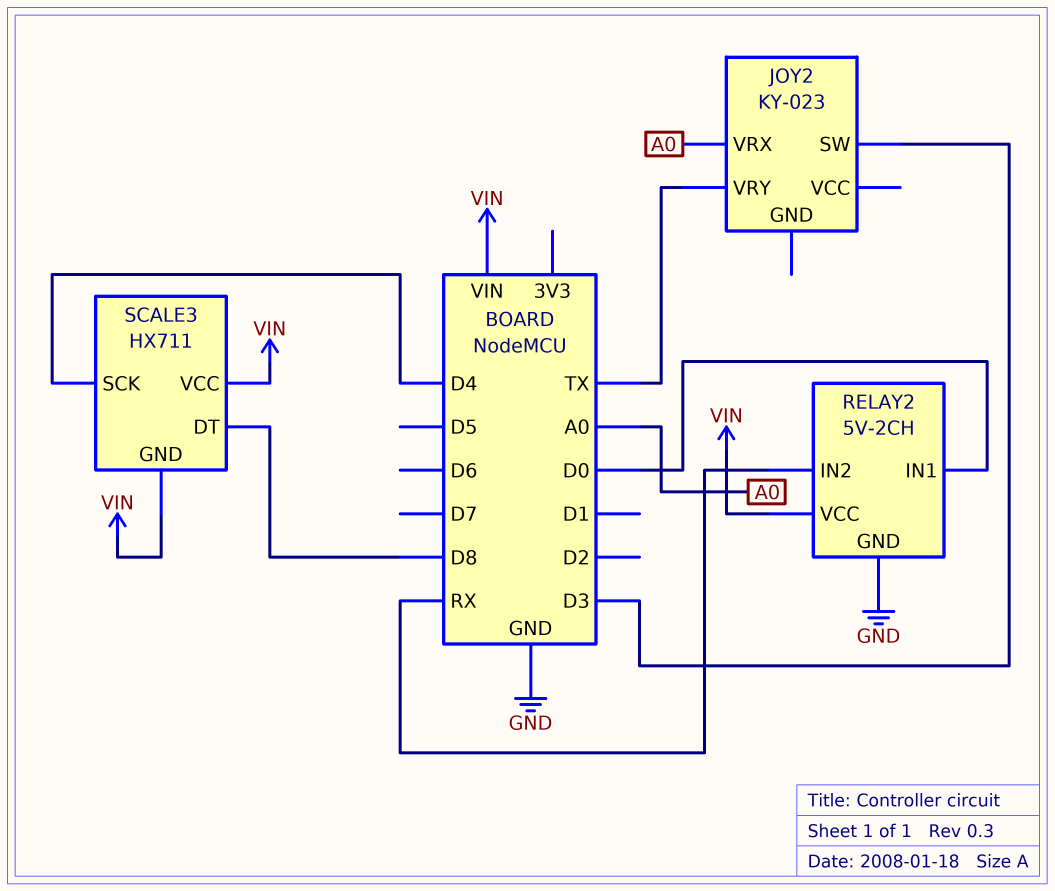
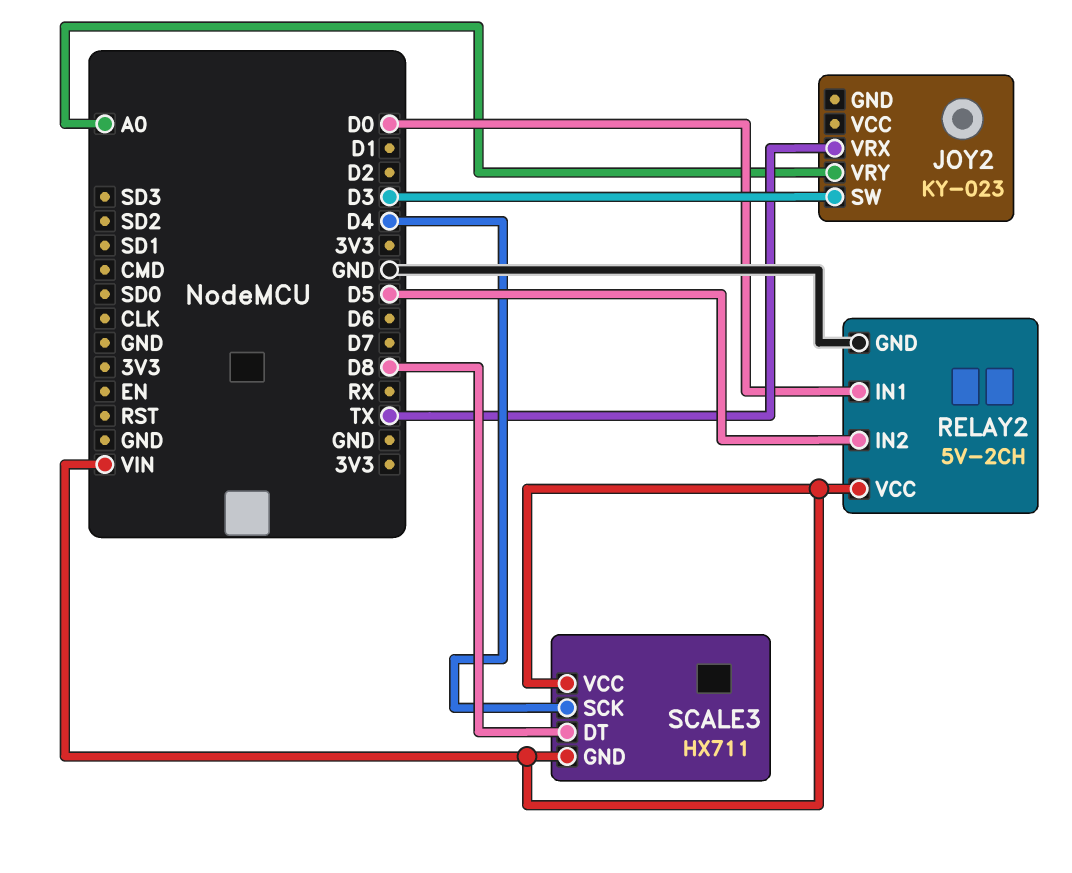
JOY2 pin VRX: A0 -> TX
JOY2 pin VRY: TX -> A0
RELAY2 pin IN2: RX -> D5

